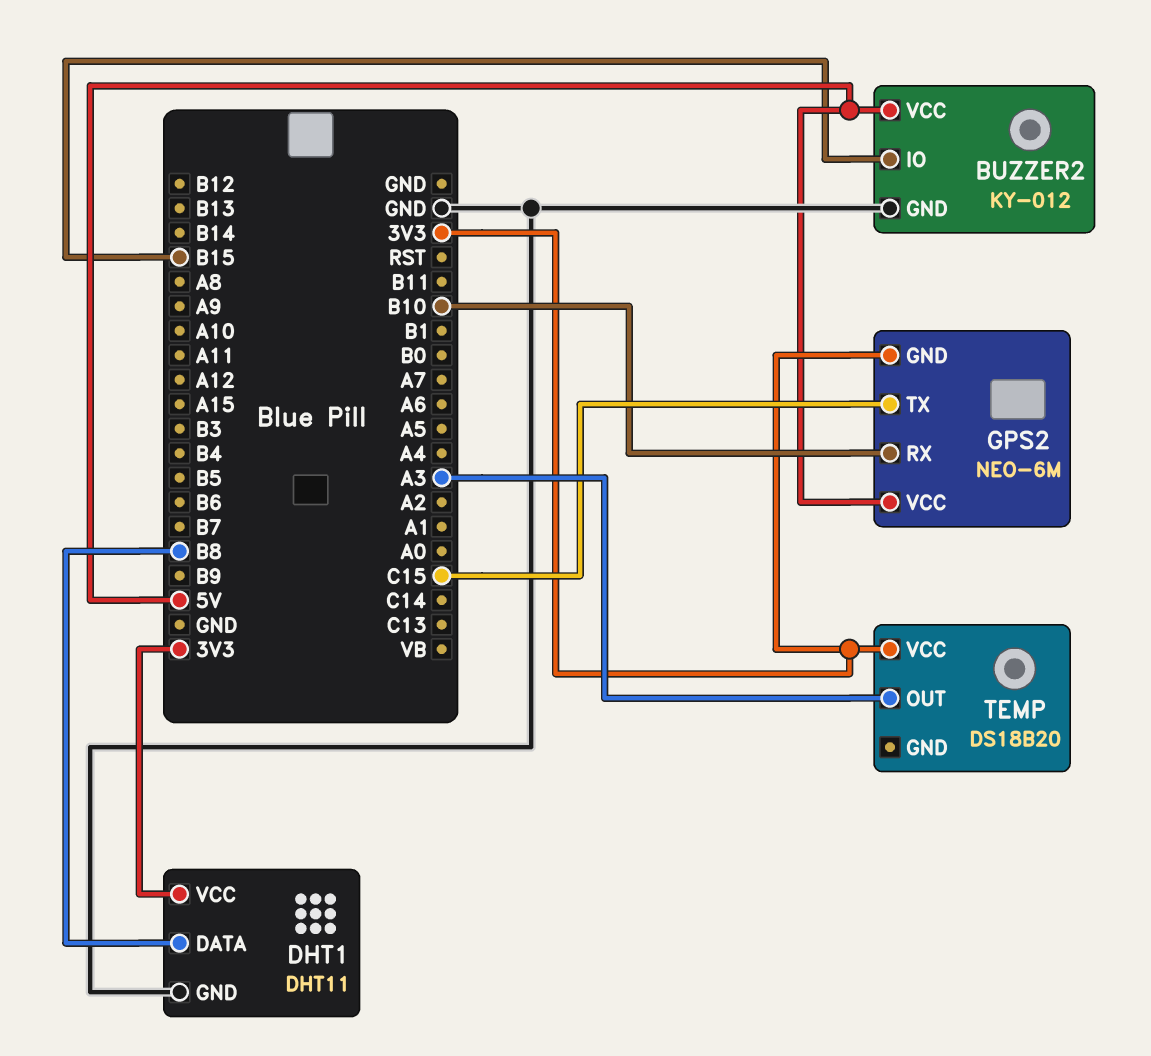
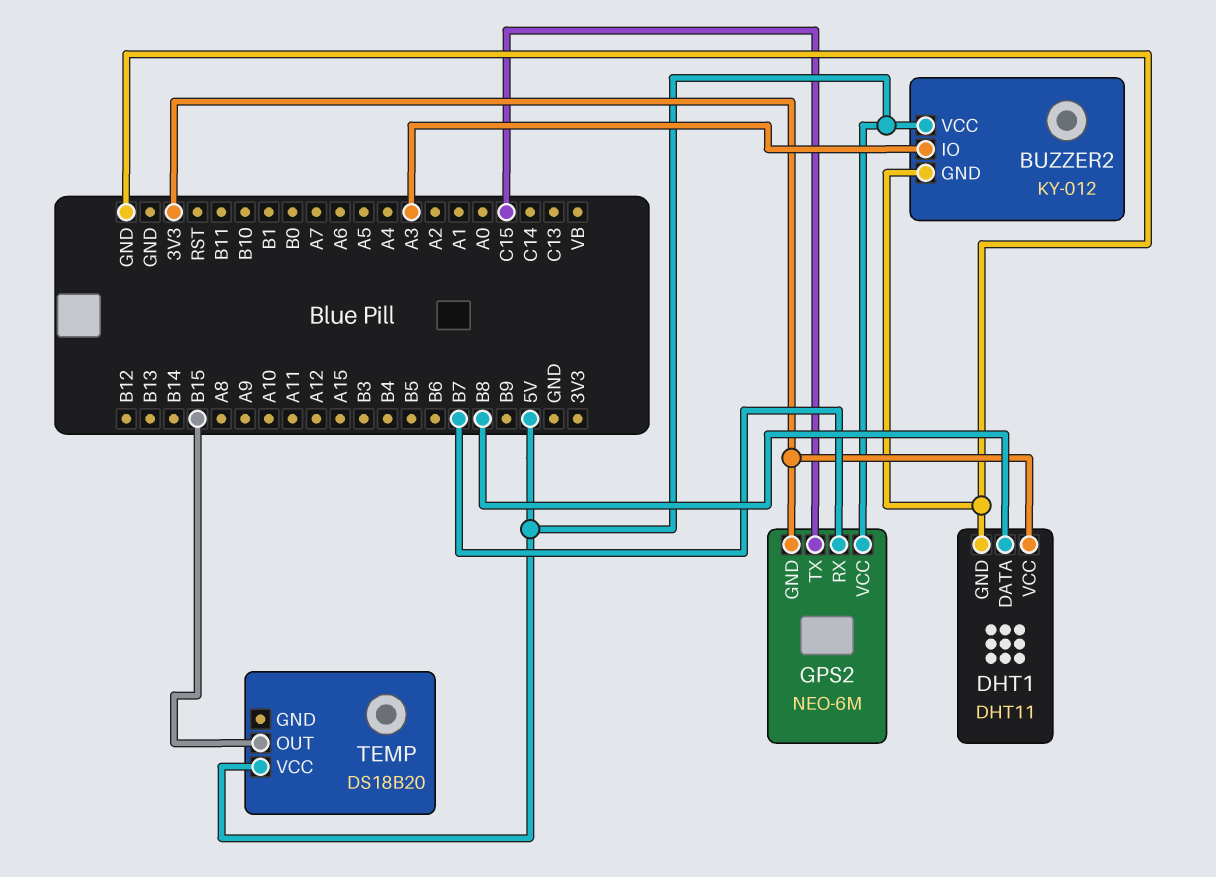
BUZZER2 pin IO: B15 -> A3
GPS2 pin RX: B10 -> B7
TEMP pin OUT: A3 -> B15
TEMP pin VCC: 3V3 -> 5V

